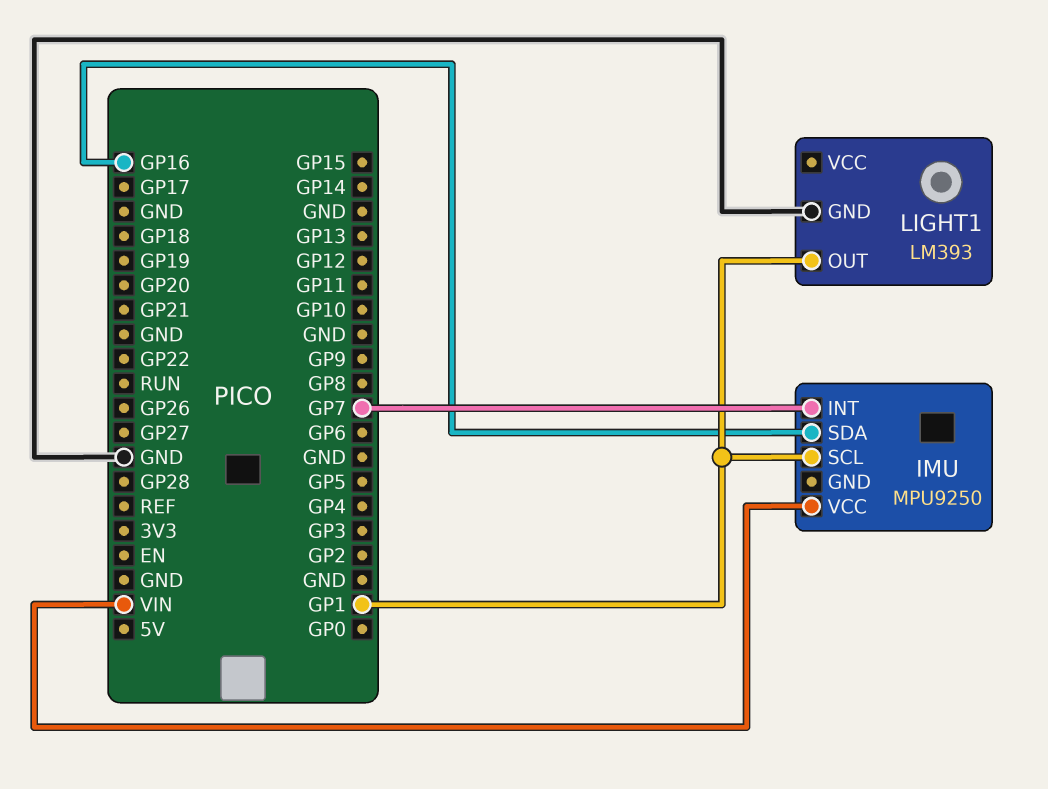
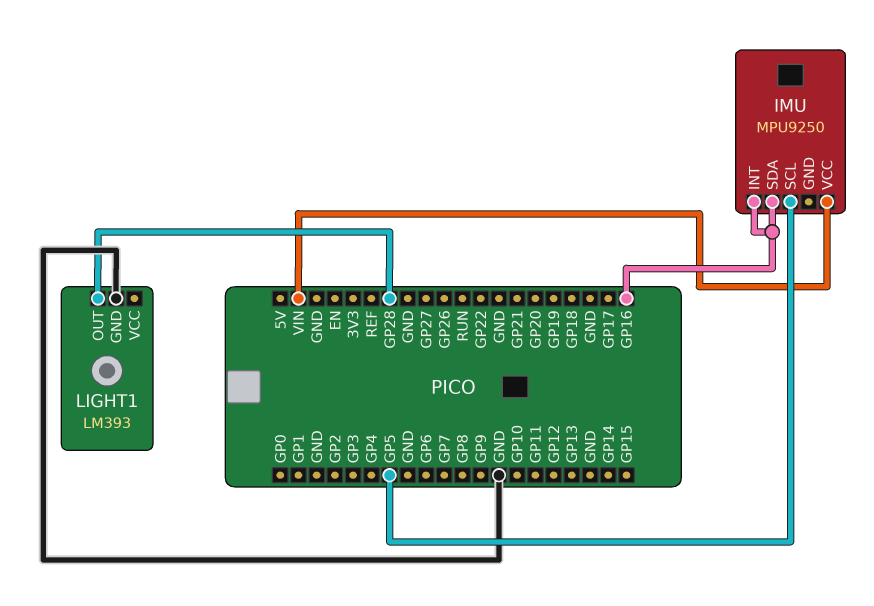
IMU pin INT: GP7 -> GP16
IMU pin SCL: GP1 -> GP5
LIGHT1 pin OUT: GP1 -> GP28

